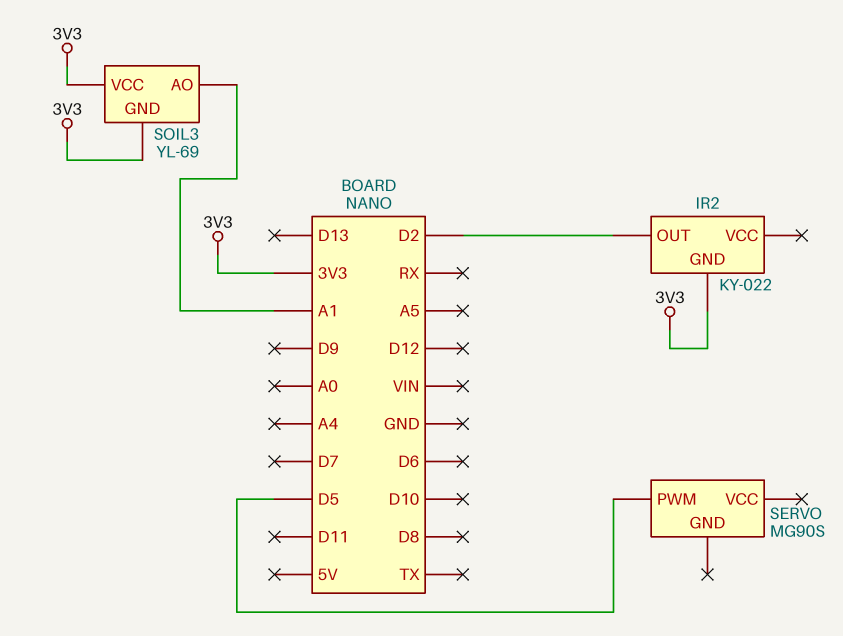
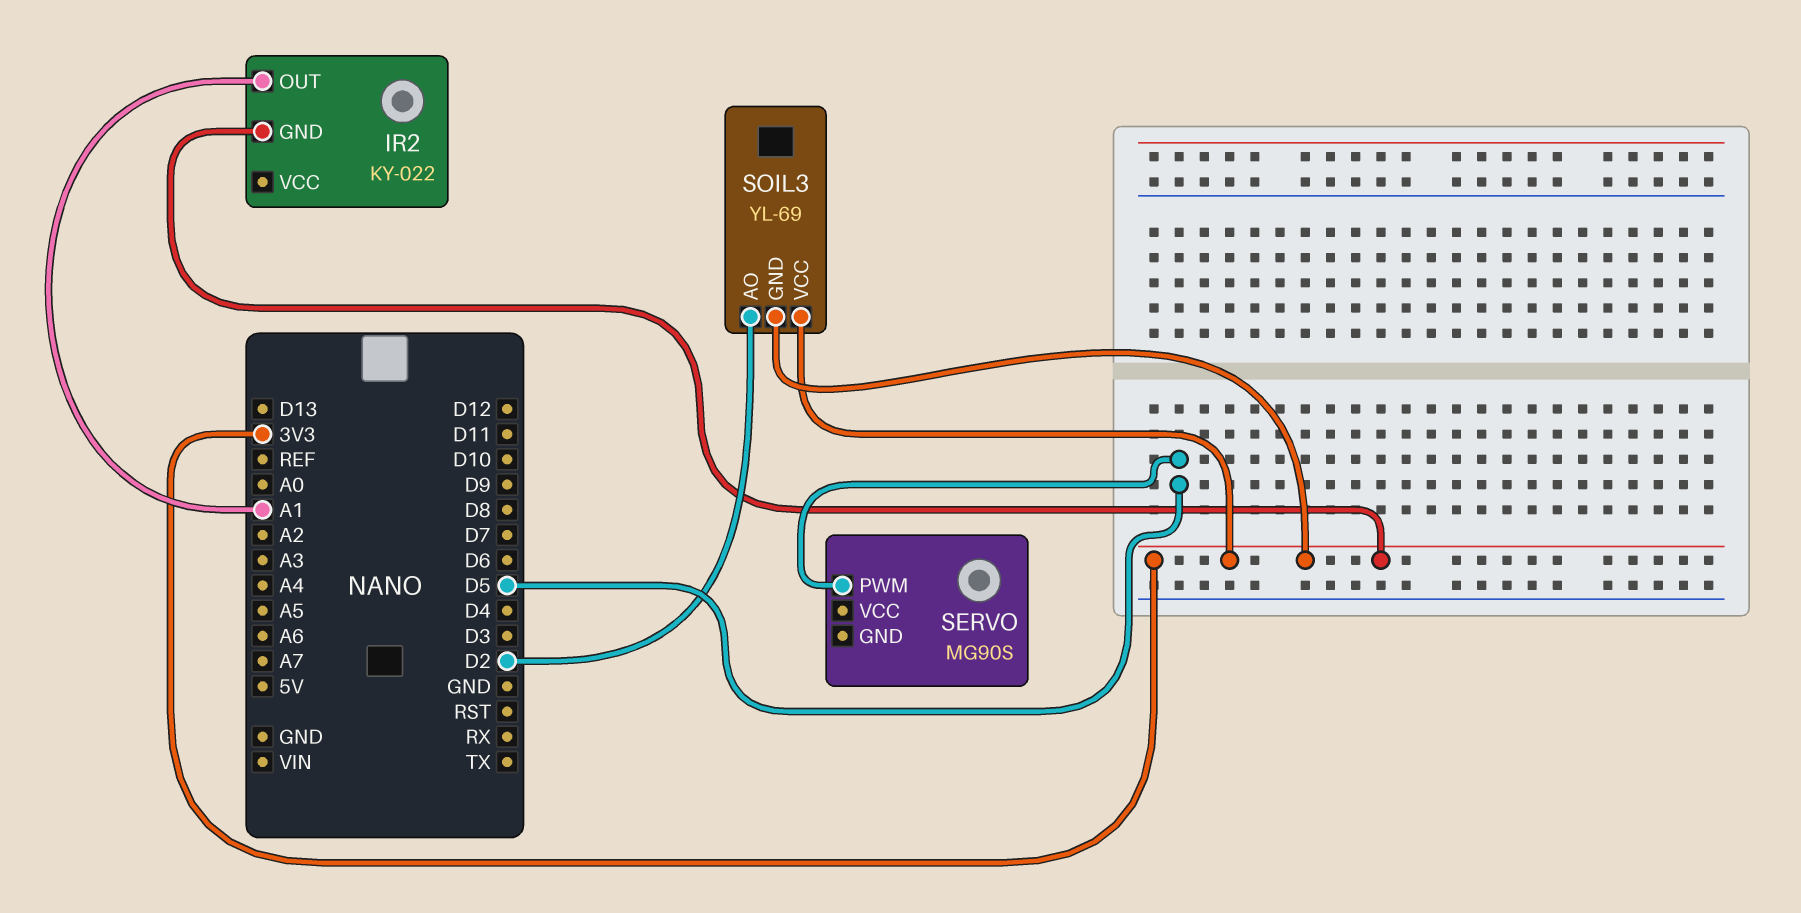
IR2 pin OUT: D2 -> A1
SOIL3 pin AO: A1 -> D2

